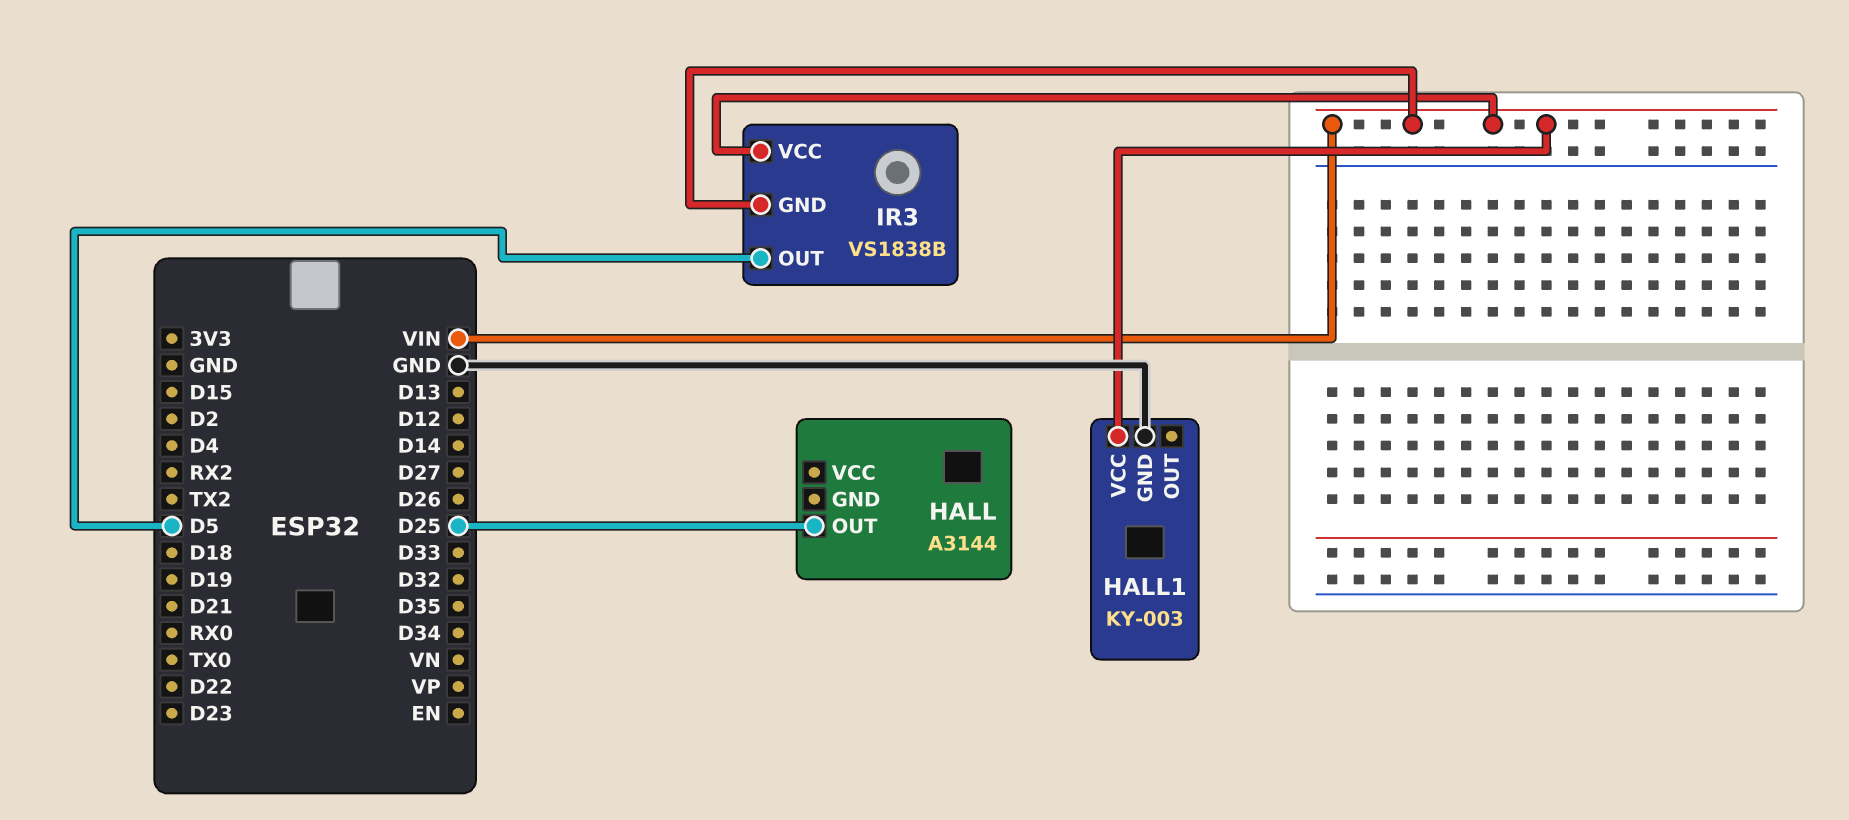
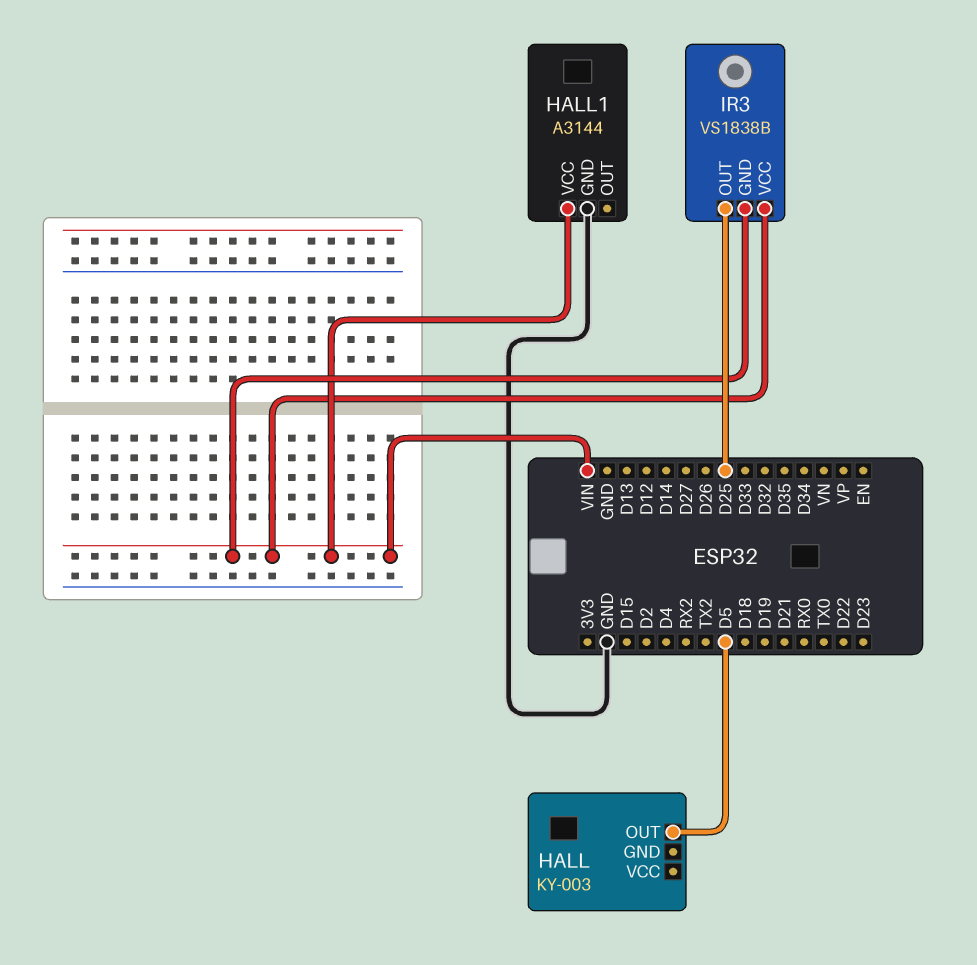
HALL: A3144 -> KY-003
HALL pin OUT: D25 -> D5
HALL1: KY-003 -> A3144
IR3 pin OUT: D5 -> D25

